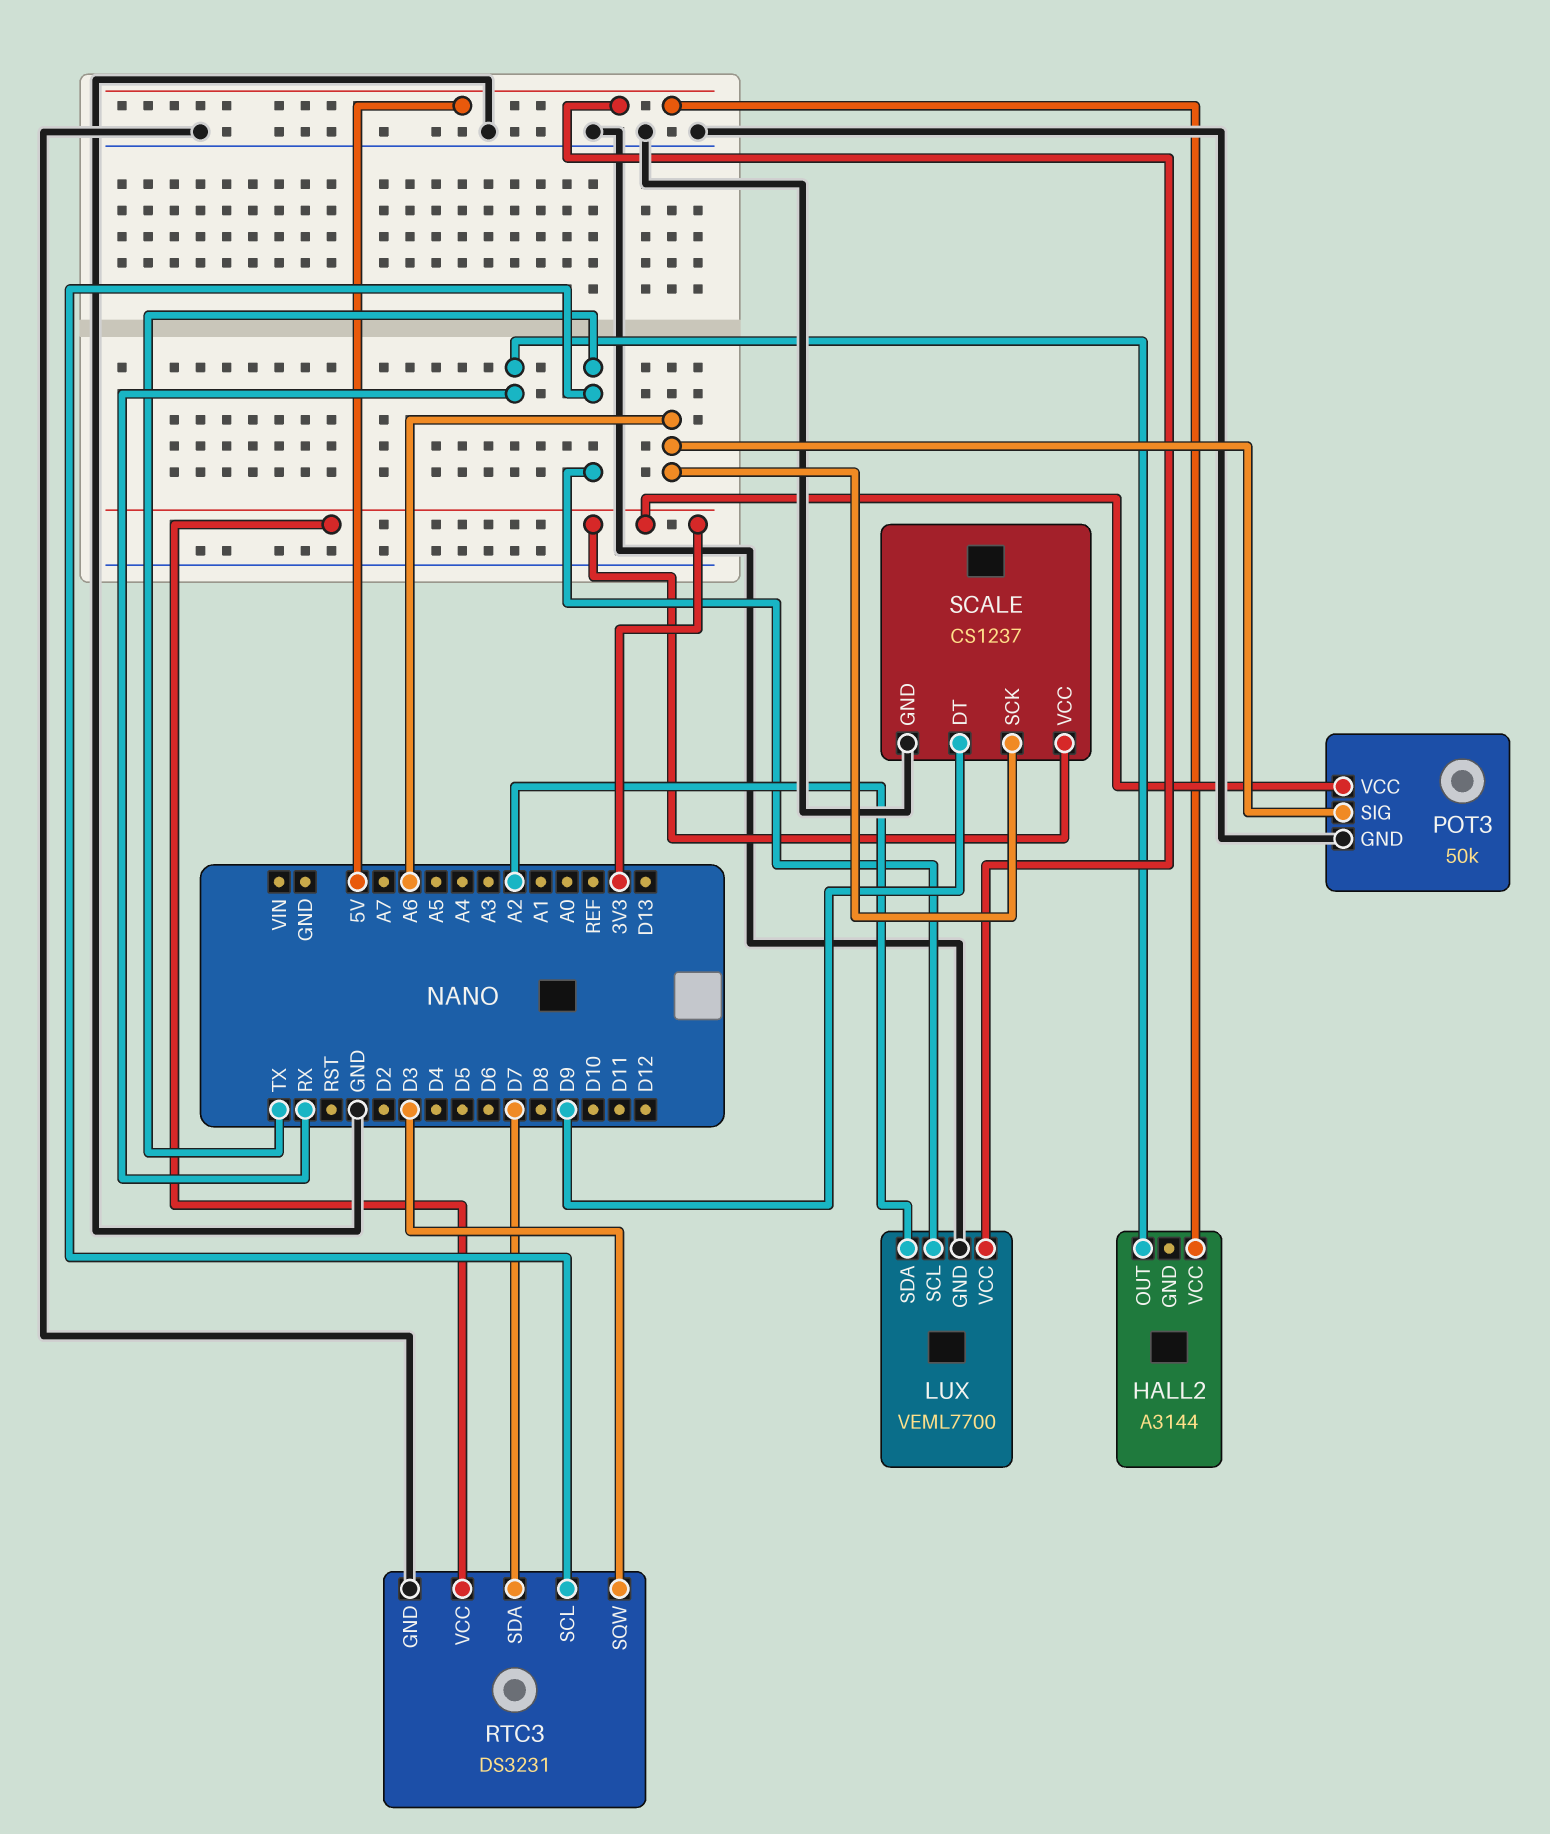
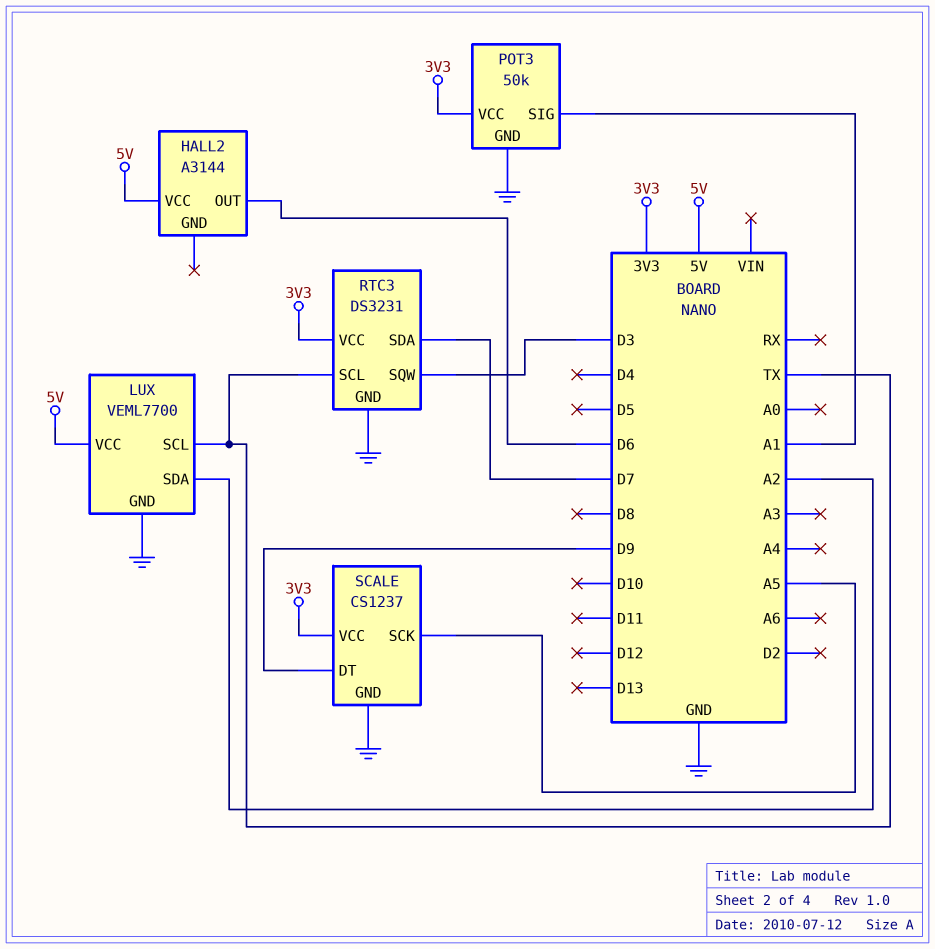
HALL2 pin OUT: RX -> D6
POT3 pin SIG: A6 -> A1
SCALE pin SCK: A6 -> A5

